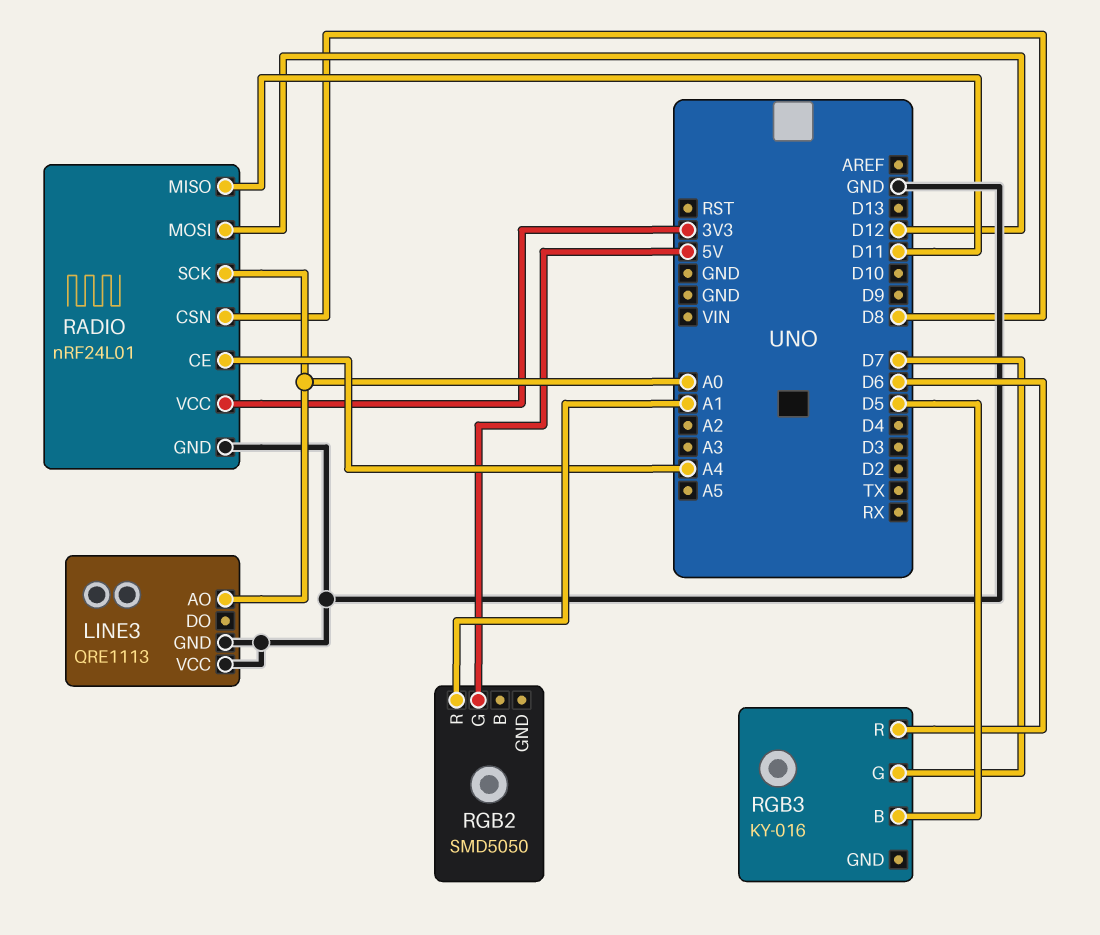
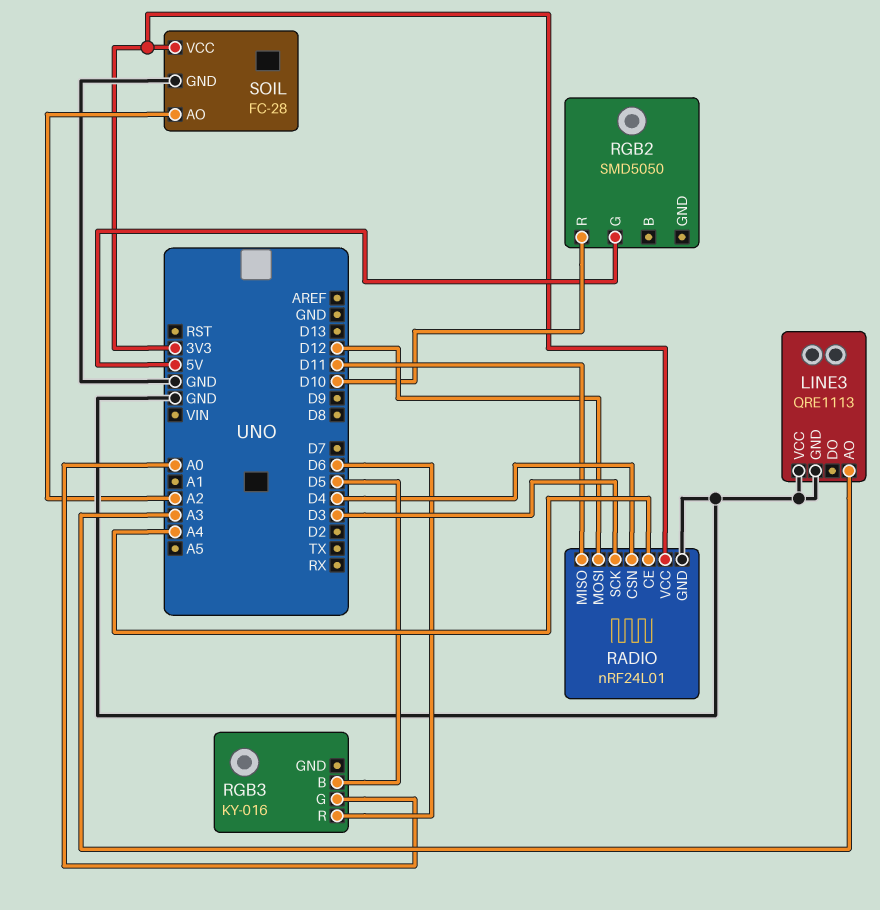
LINE3 pin AO: A0 -> A3
RADIO pin CSN: D8 -> D4
RADIO pin SCK: A0 -> D3
RGB2 pin R: A1 -> D10
RGB3 pin G: D7 -> A0
SOIL: none -> FC-28
SOIL pin AO: none -> A2
SOIL pin GND: none -> GND
SOIL pin VCC: none -> 3V3

